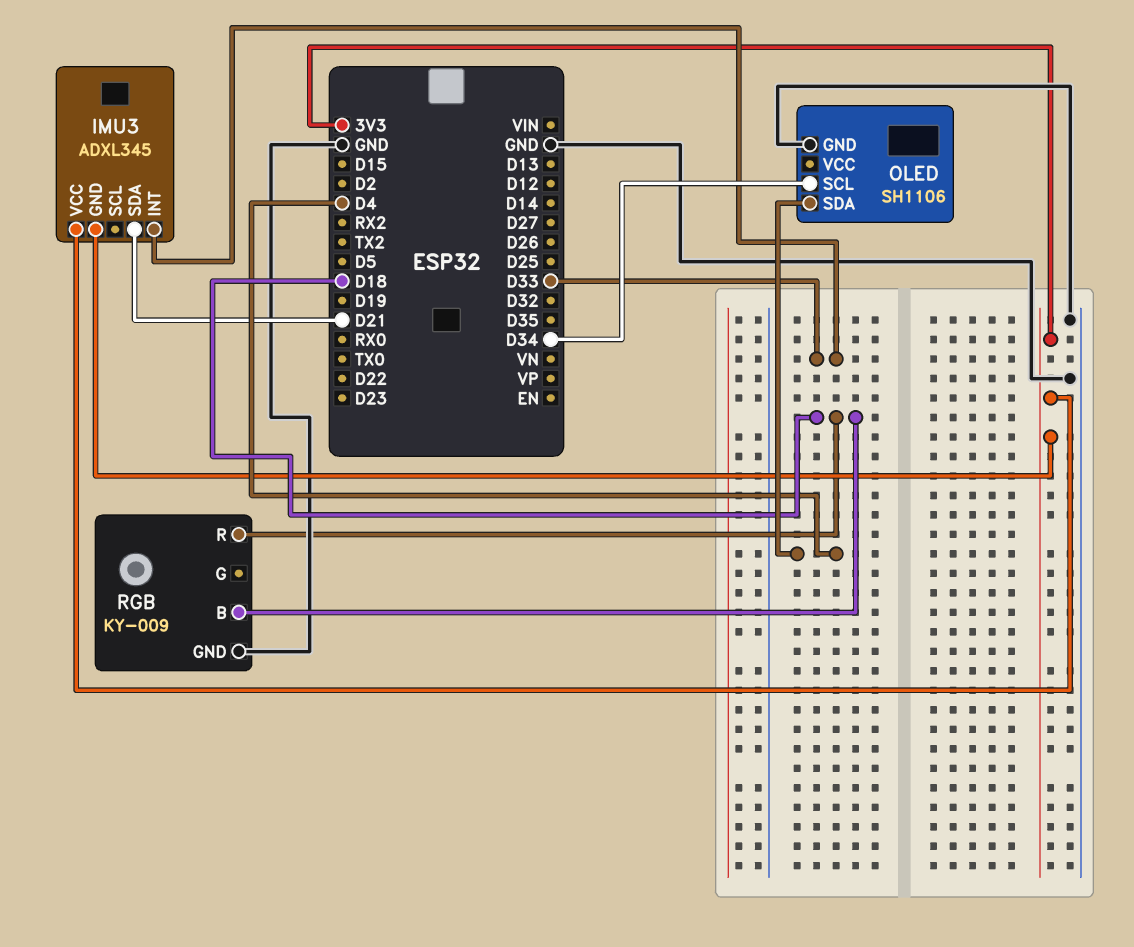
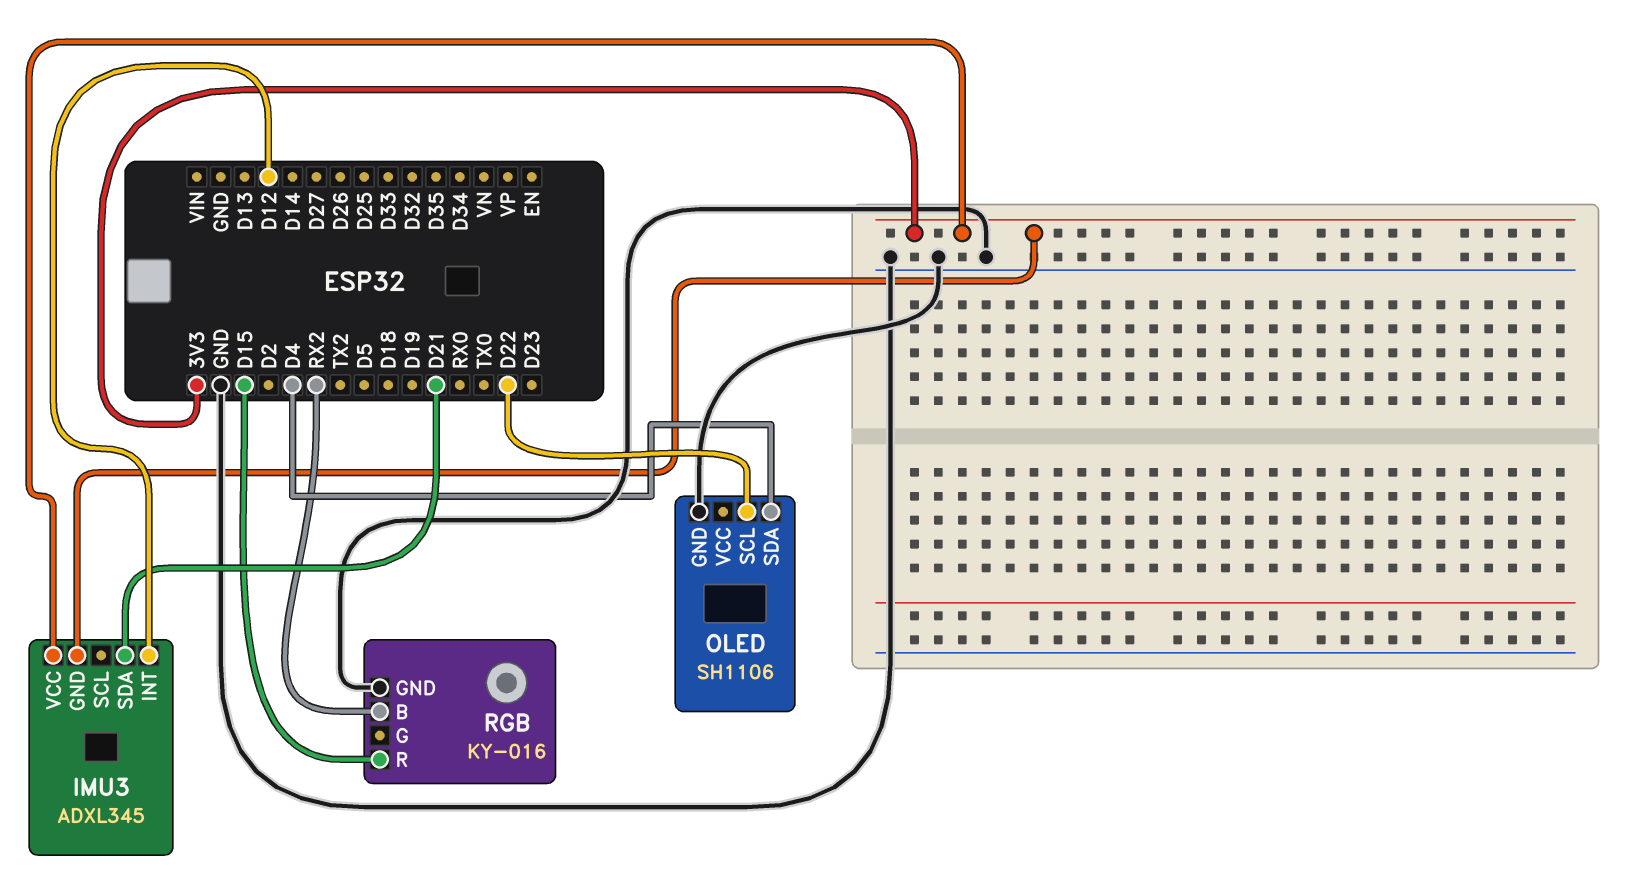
IMU3 pin INT: D33 -> D12
OLED pin SCL: D34 -> D22
RGB: KY-009 -> KY-016
RGB pin B: D18 -> RX2
RGB pin R: D18 -> D15

